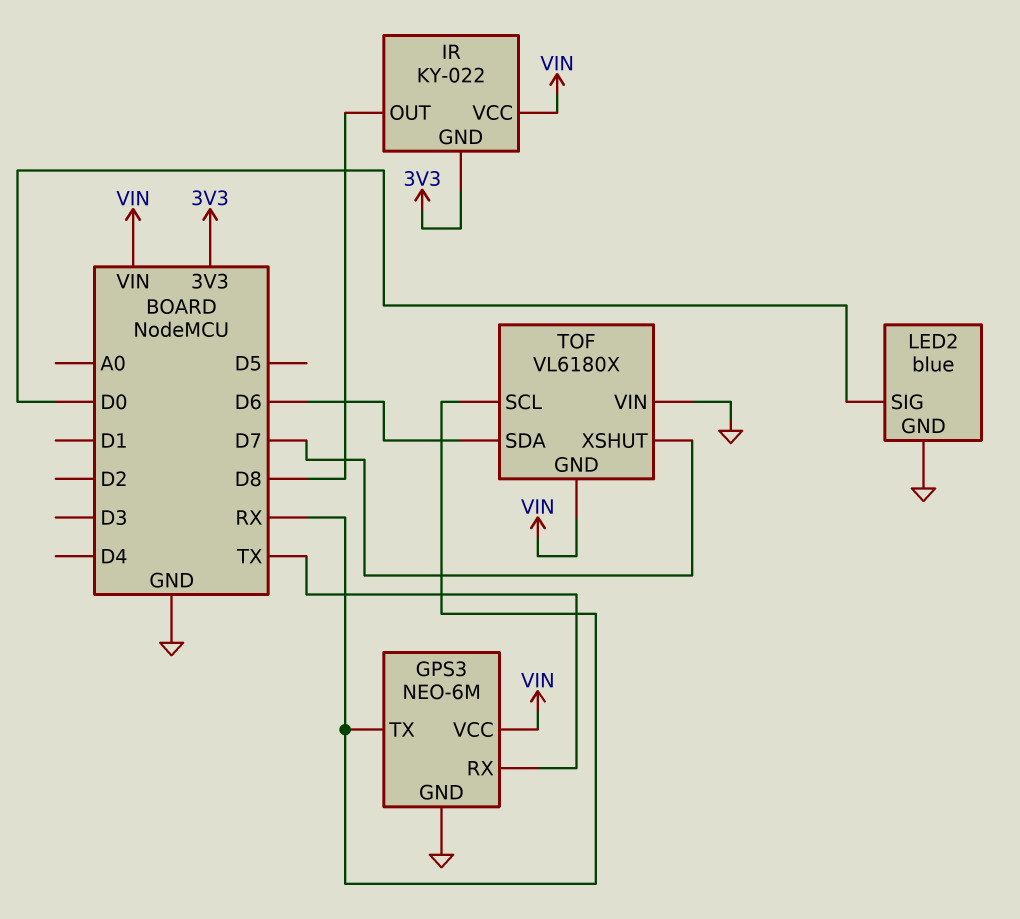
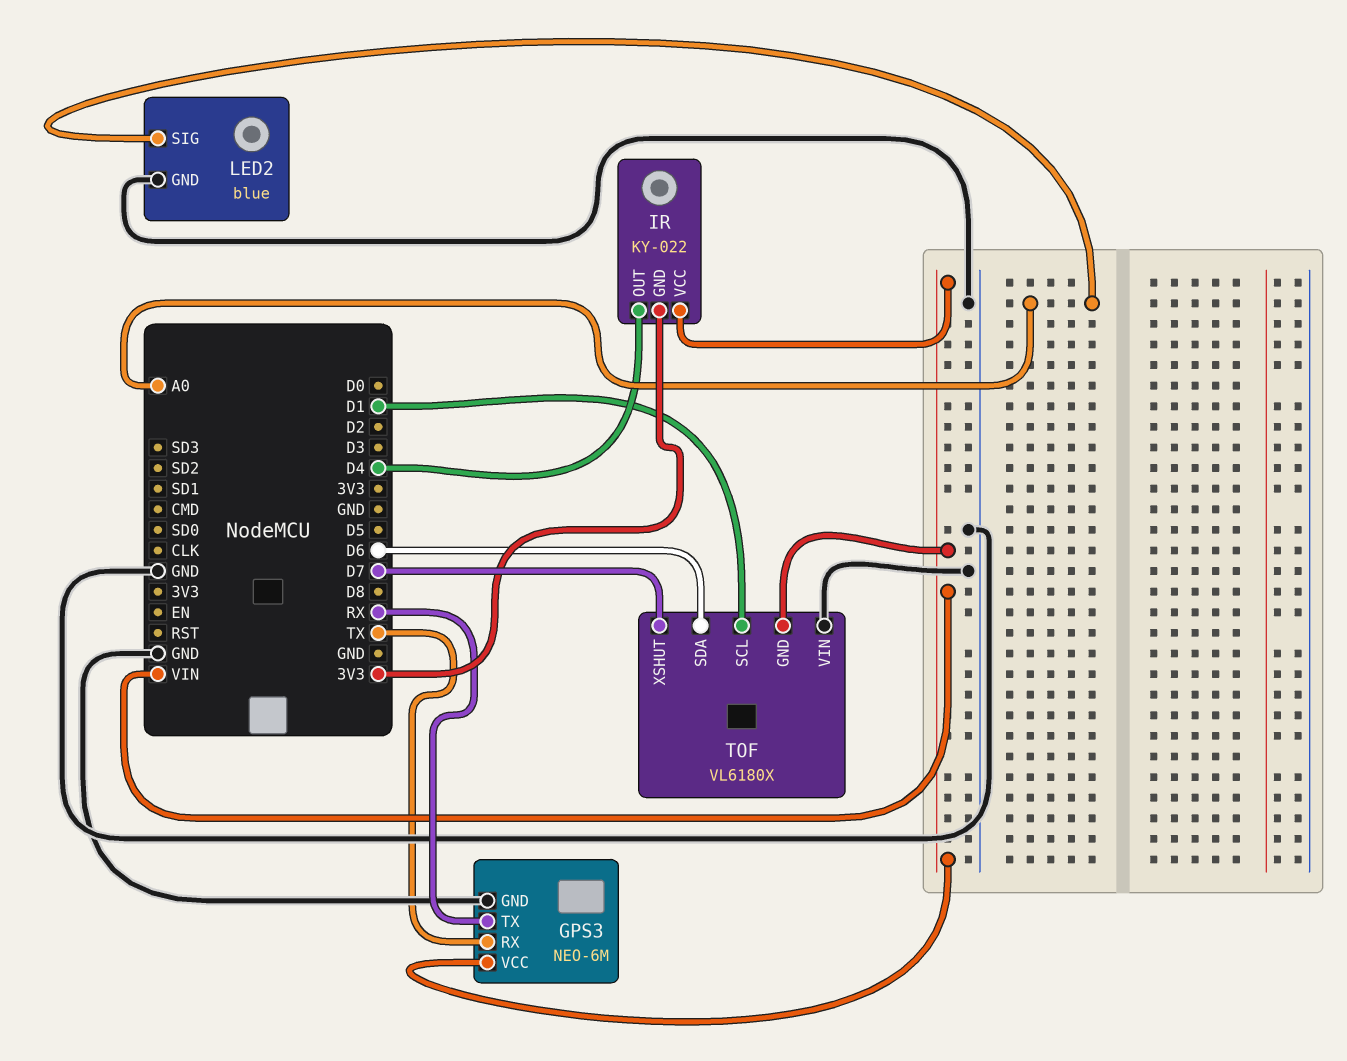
IR pin OUT: D8 -> D4
LED2 pin SIG: D0 -> A0
TOF pin SCL: RX -> D1

